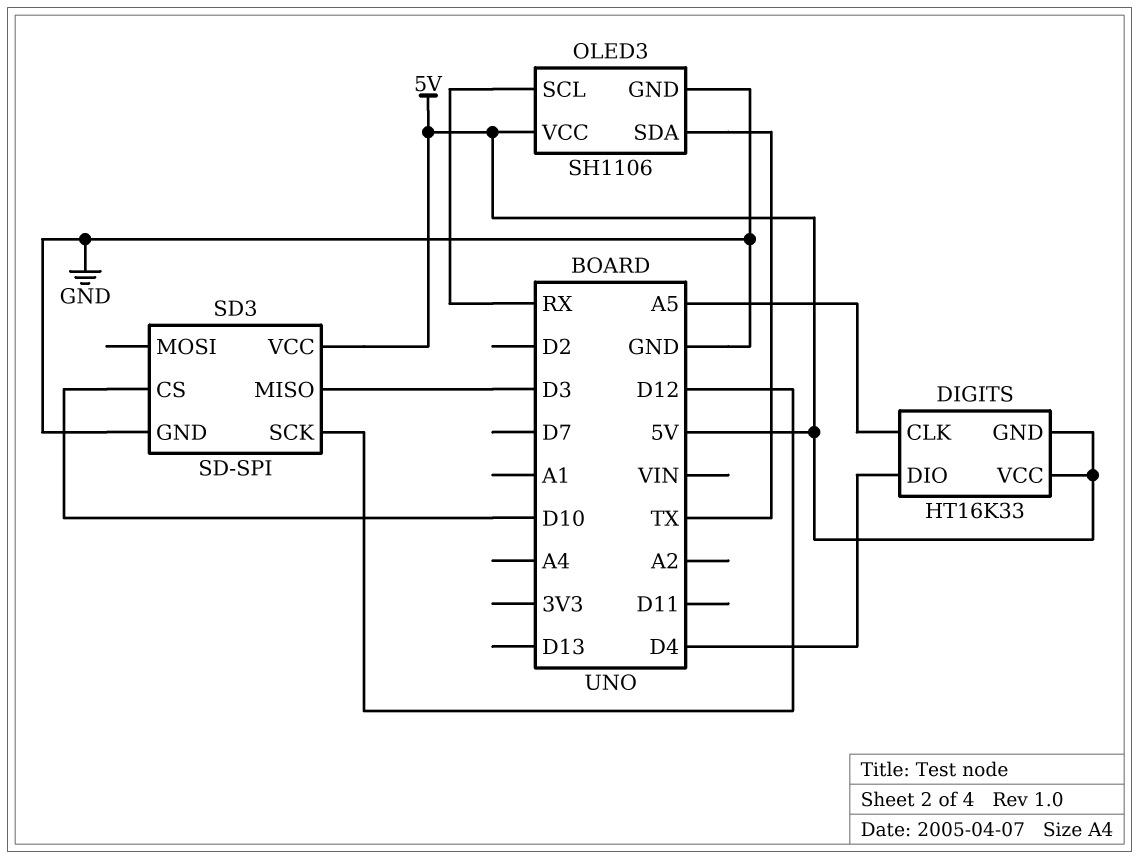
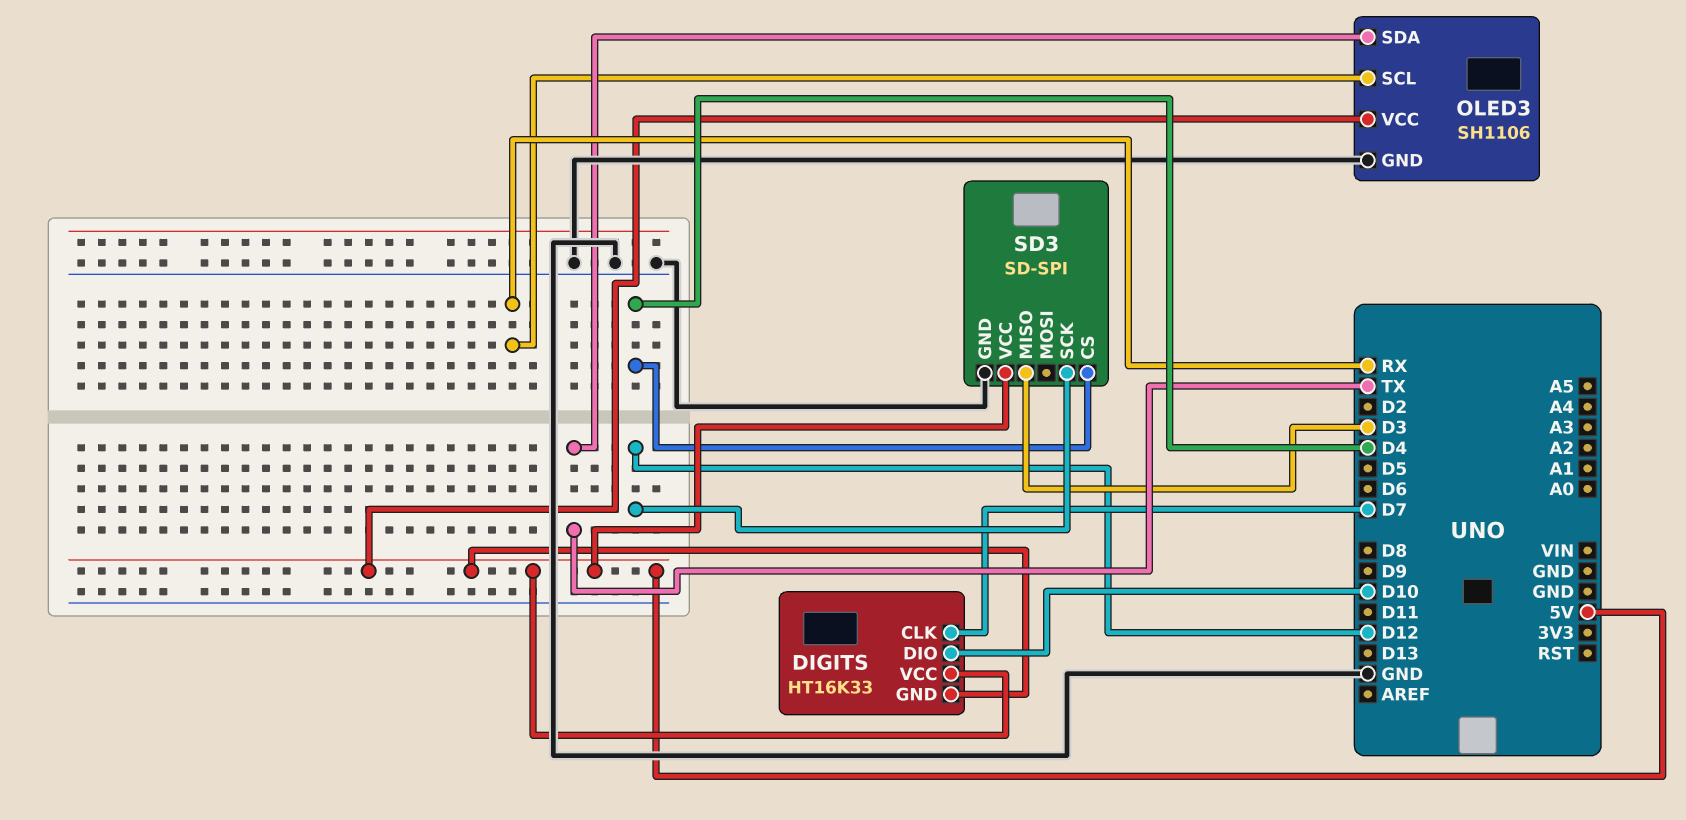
DIGITS pin CLK: A5 -> D7
DIGITS pin DIO: D4 -> D10
SD3 pin CS: D10 -> D4

